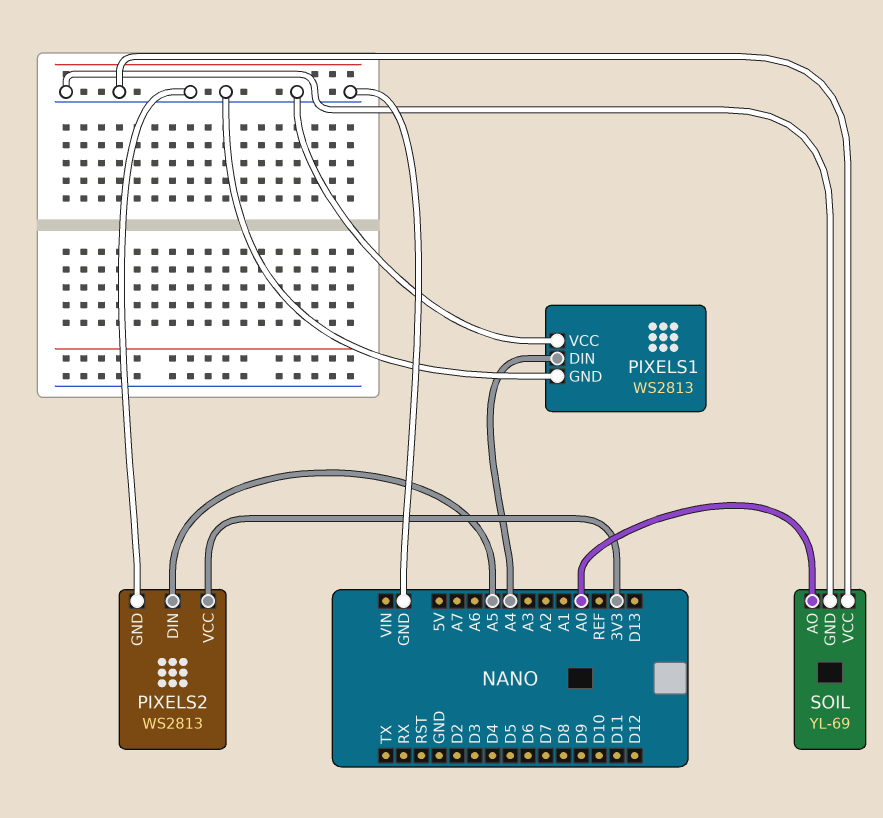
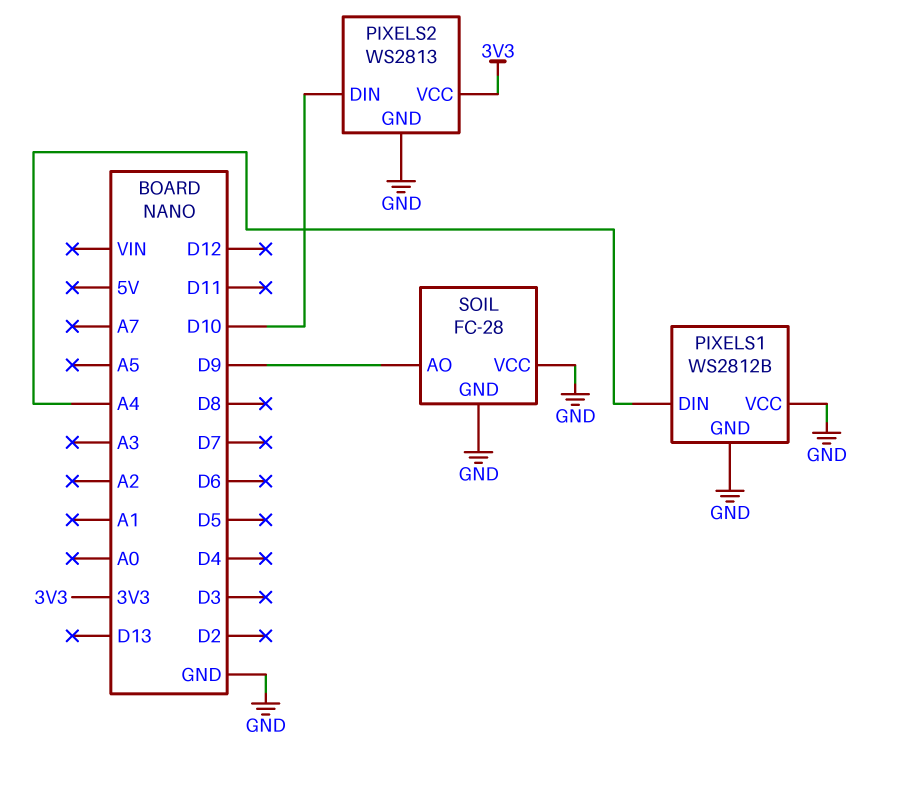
PIXELS1: WS2813 -> WS2812B
PIXELS2 pin DIN: A5 -> D10
SOIL: YL-69 -> FC-28
SOIL pin AO: A0 -> D9

